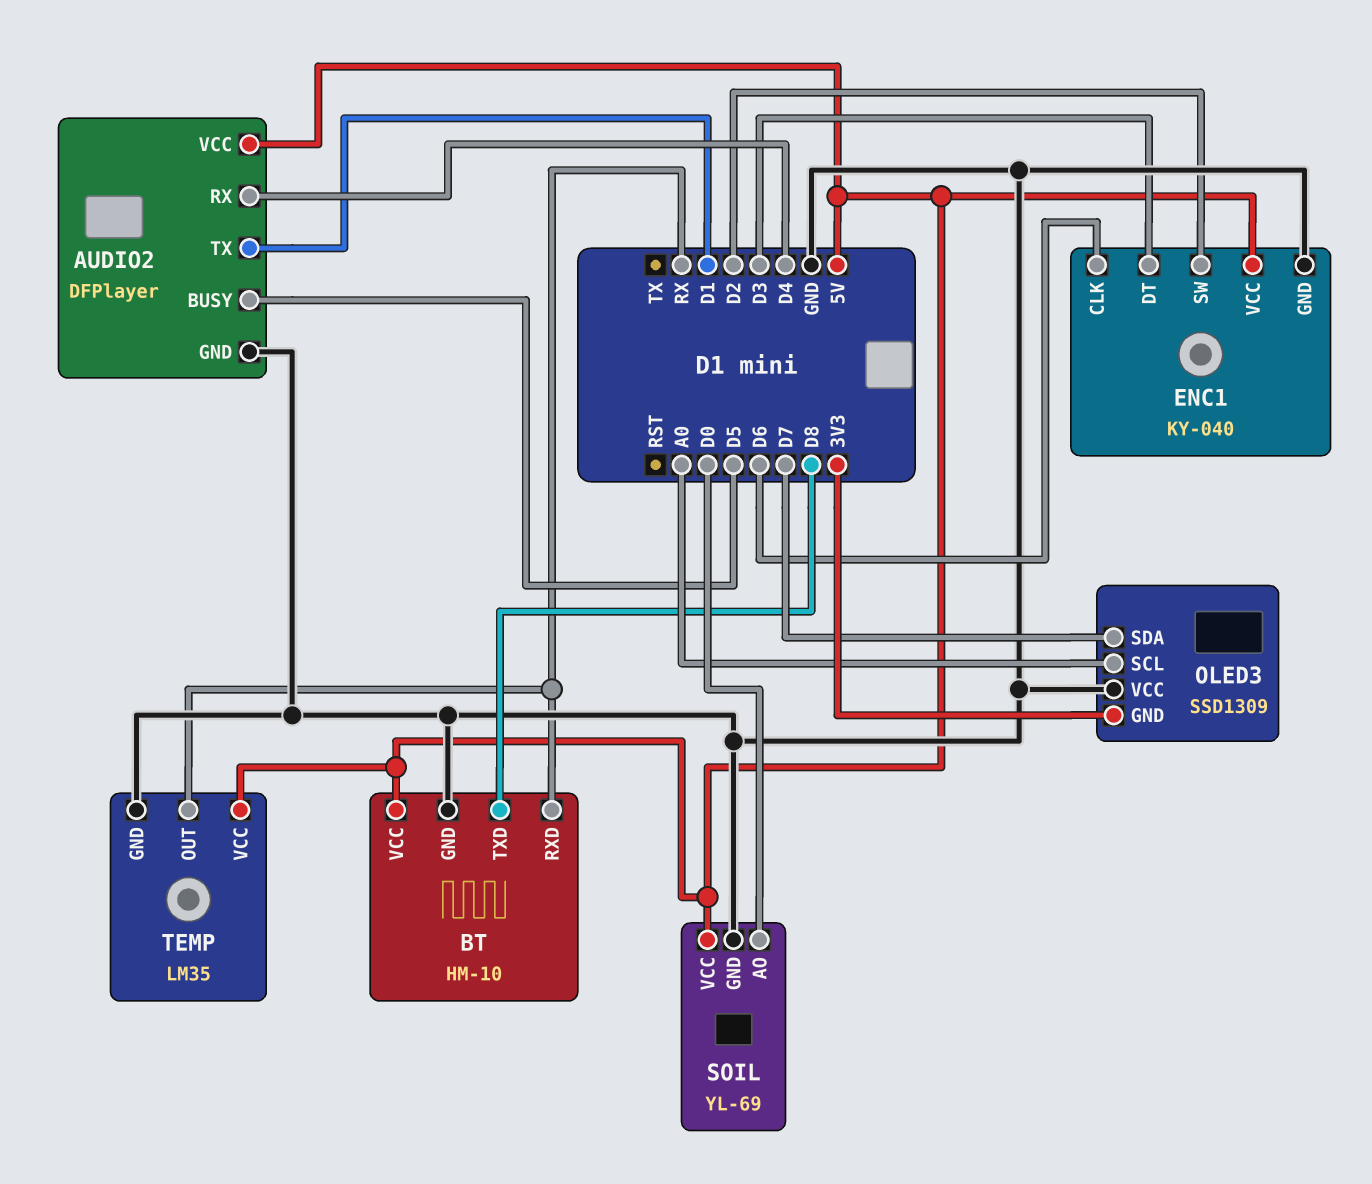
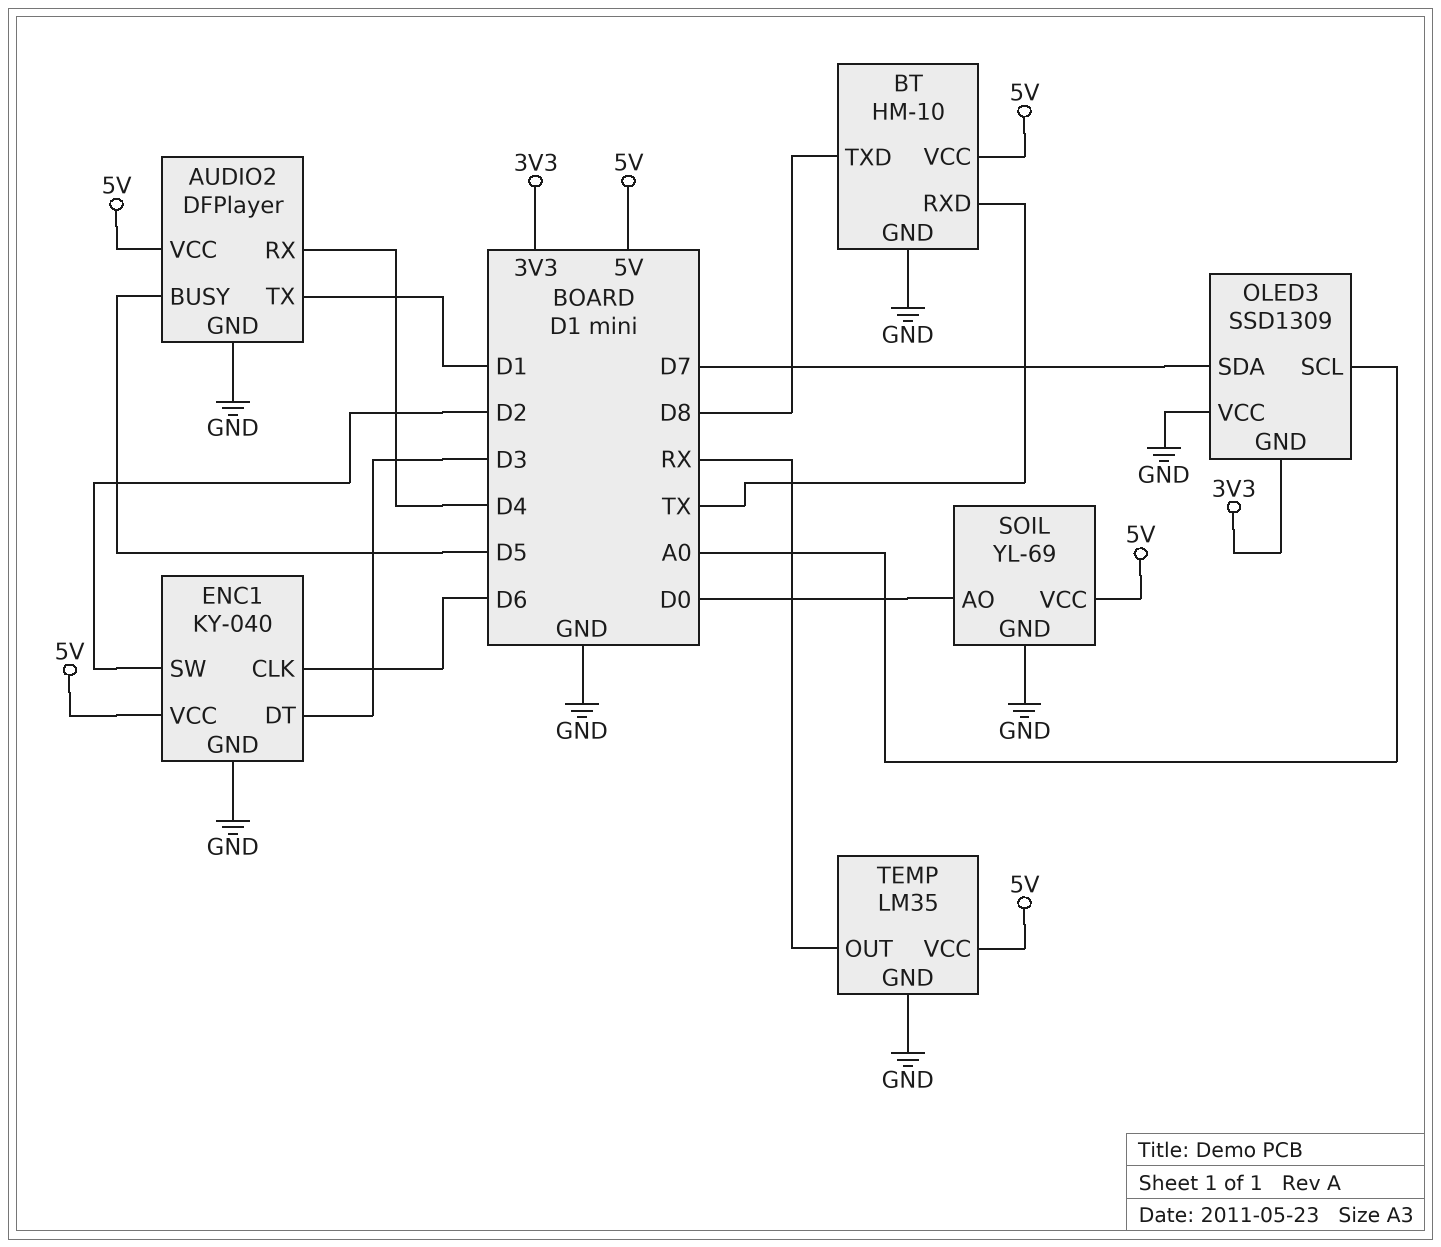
BT pin RXD: RX -> TX

